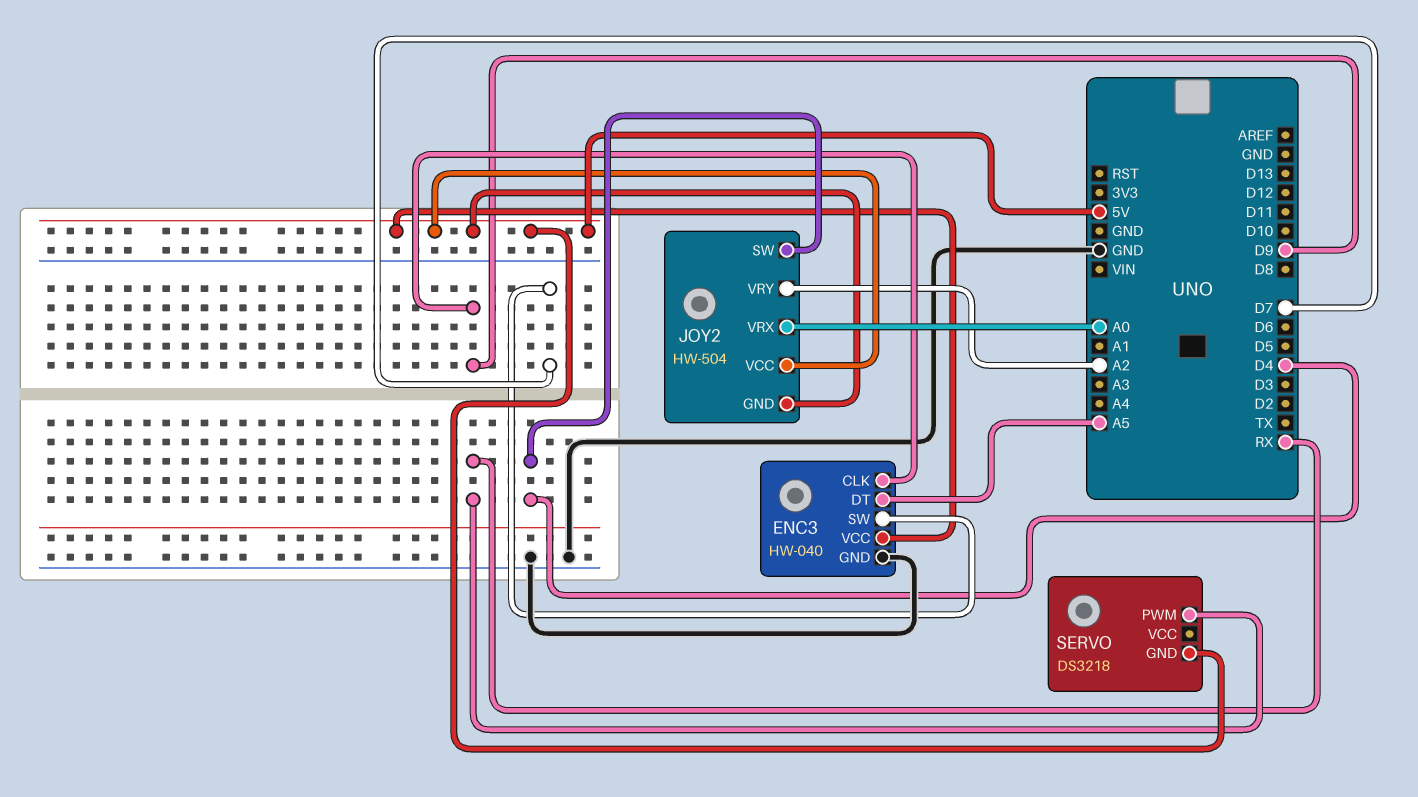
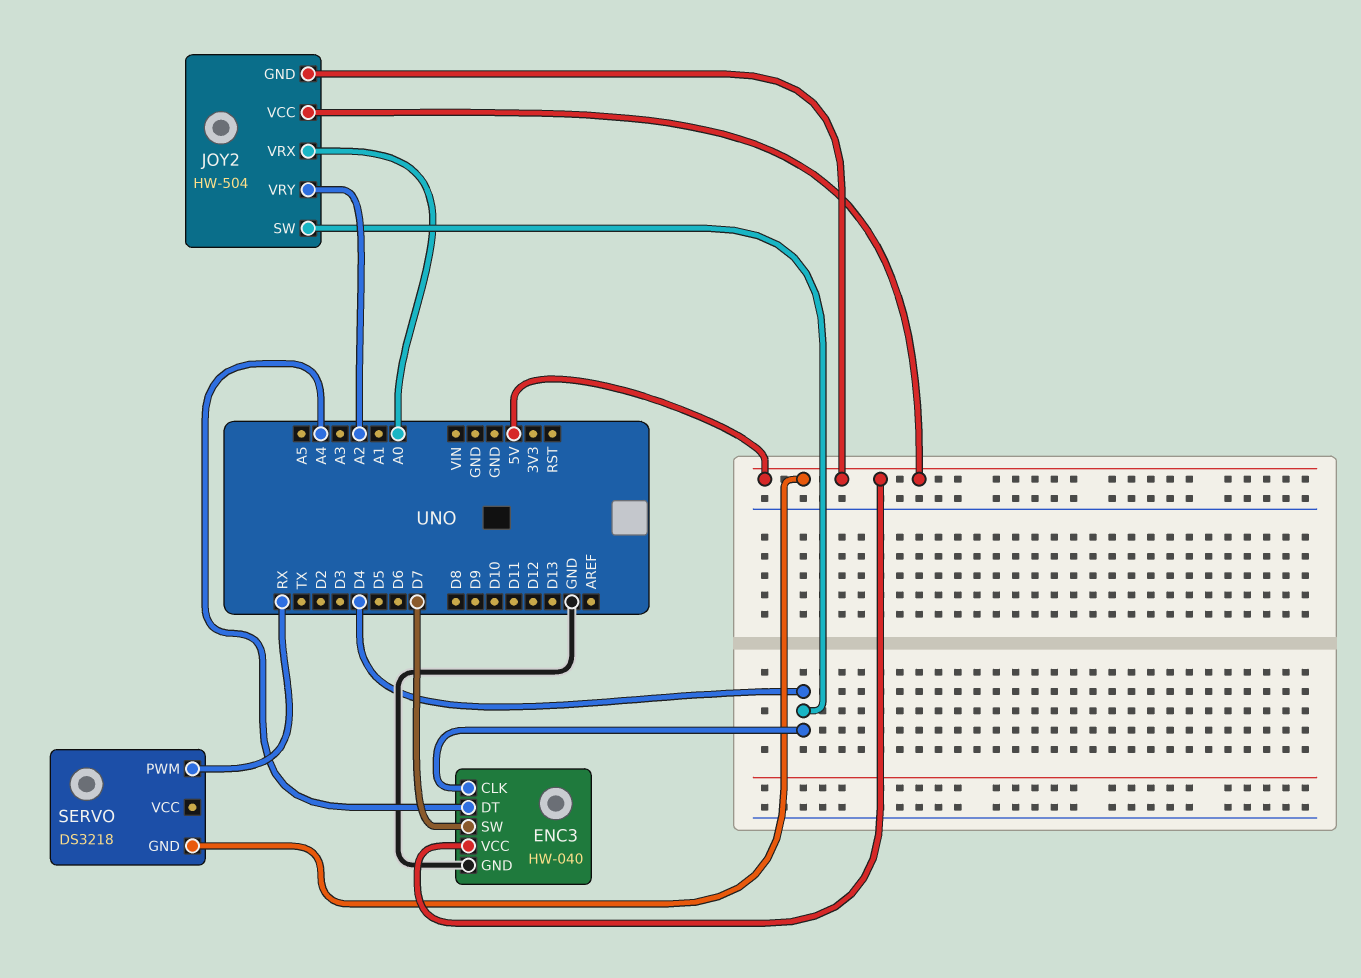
ENC3 pin CLK: D9 -> D4
ENC3 pin DT: A5 -> A4

